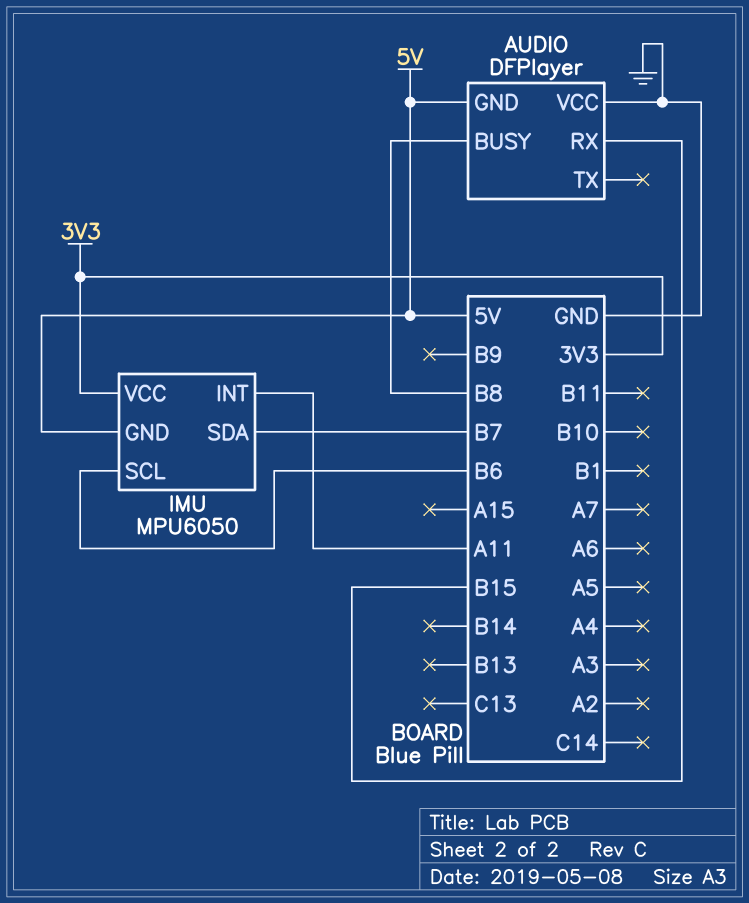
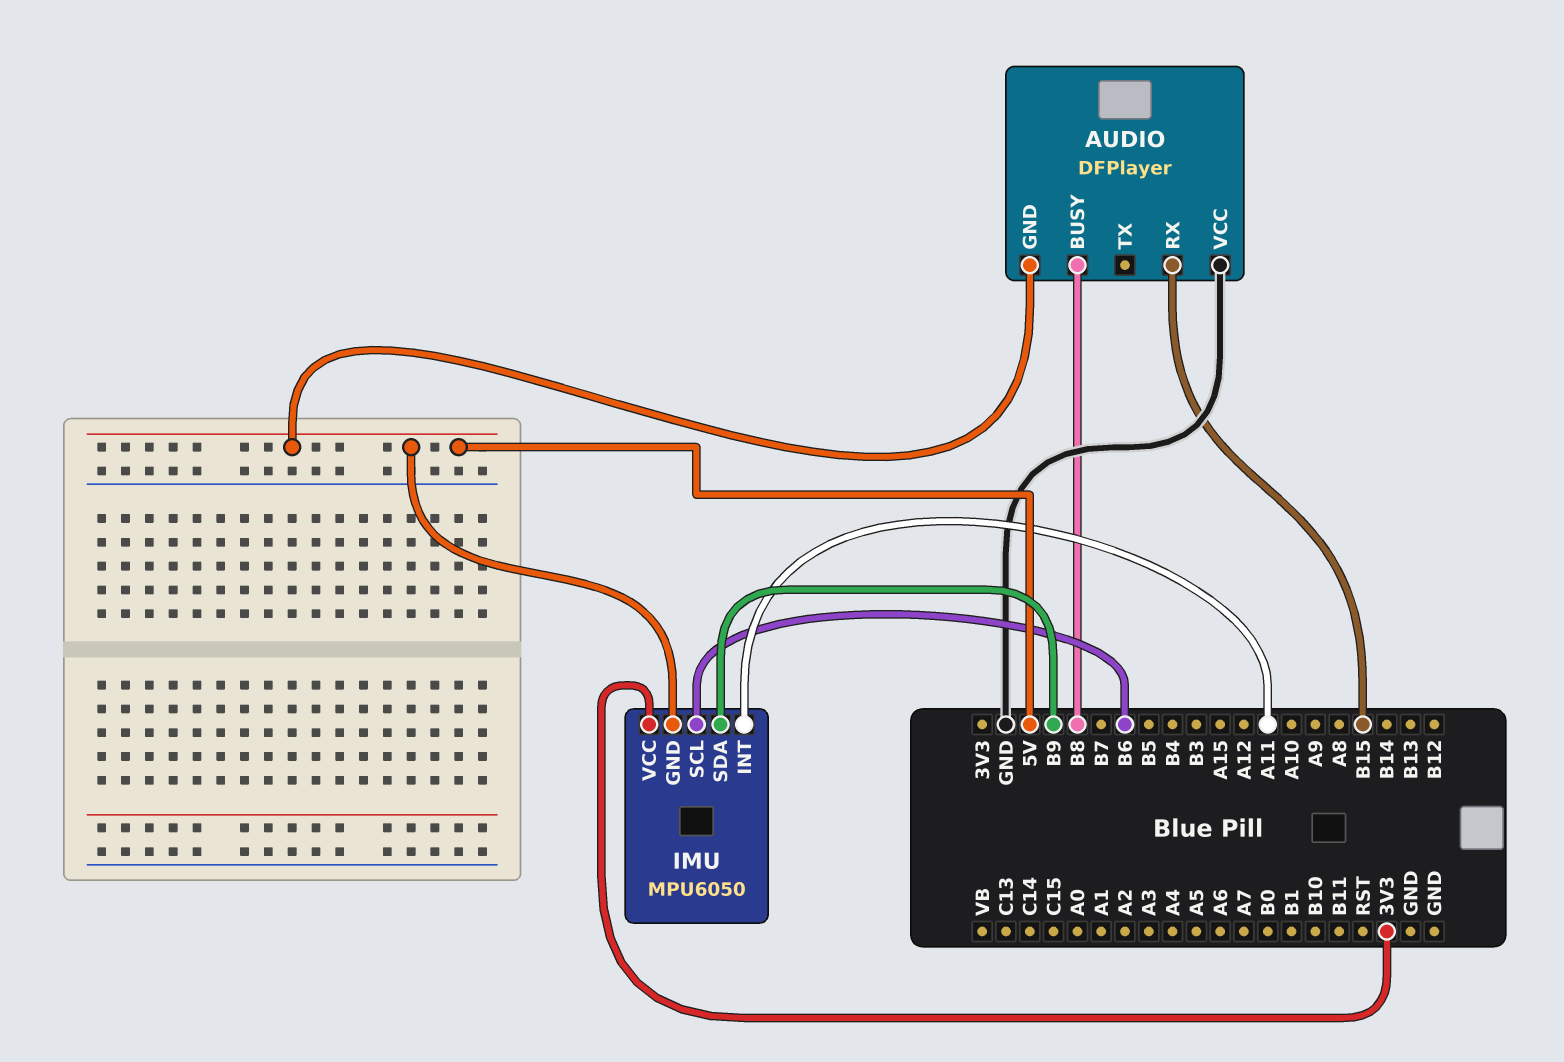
IMU pin SDA: B7 -> B9

